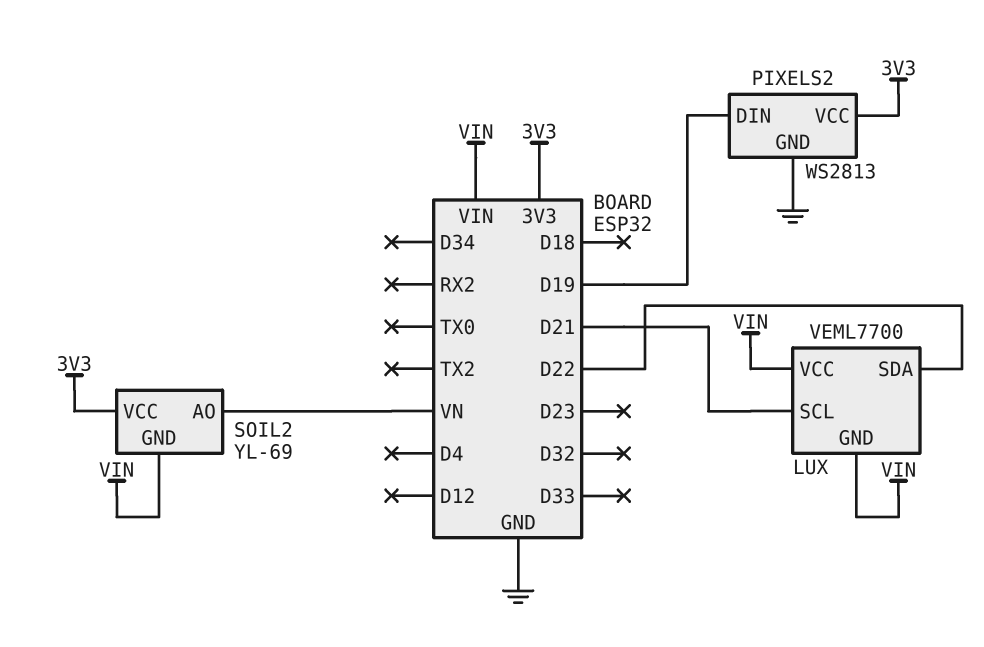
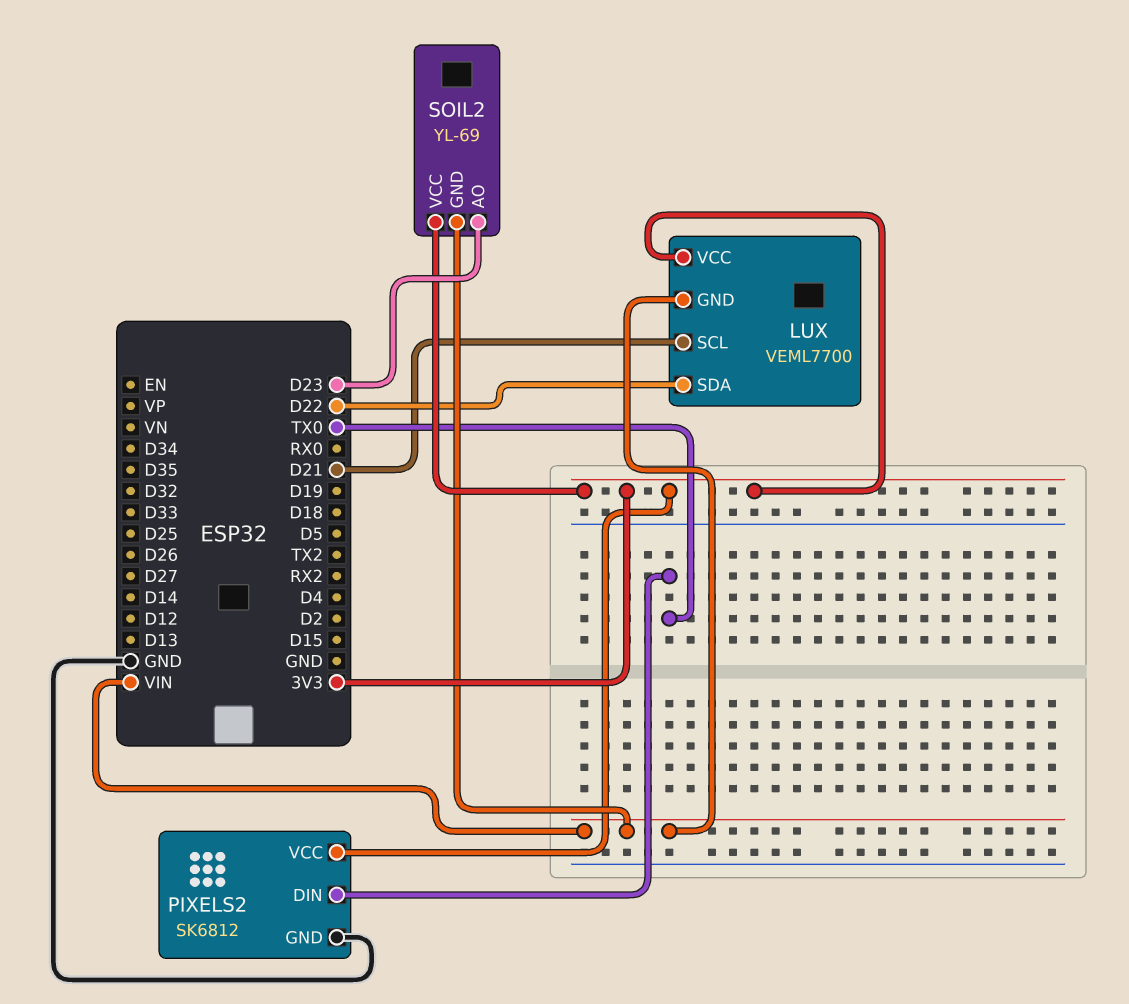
LUX pin VCC: VIN -> 3V3
PIXELS2: WS2813 -> SK6812
PIXELS2 pin DIN: D19 -> TX0
SOIL2 pin AO: VN -> D23

